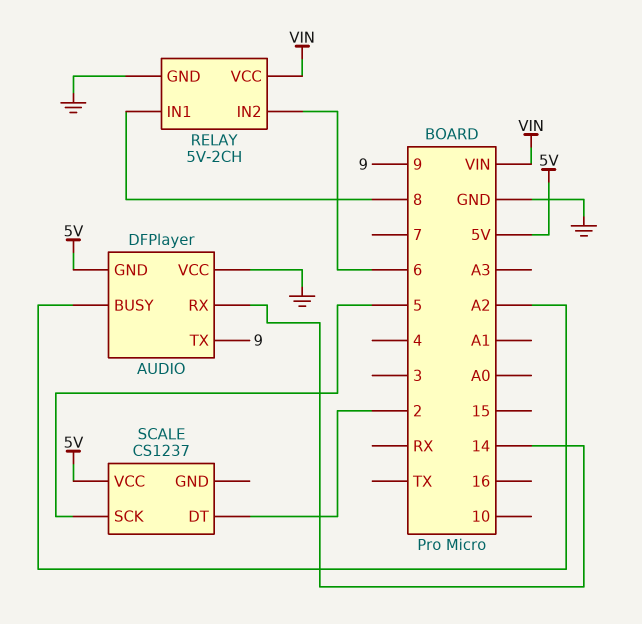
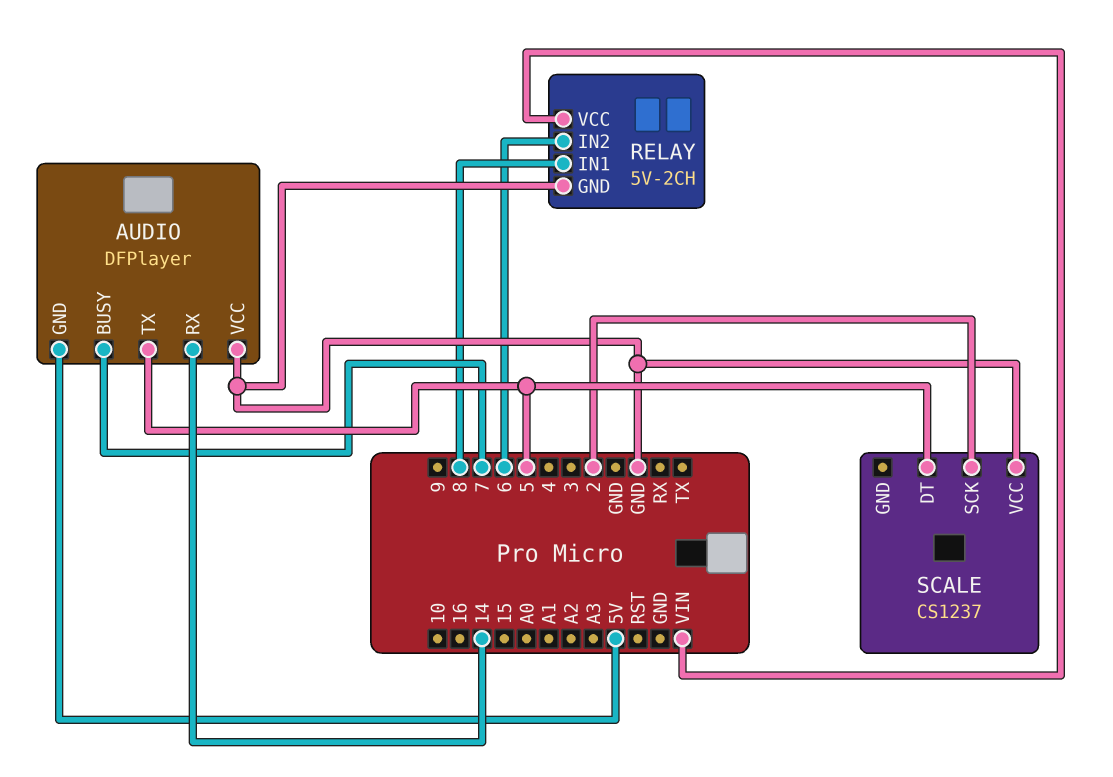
AUDIO pin BUSY: A2 -> 7
AUDIO pin TX: 9 -> 5
SCALE pin DT: 2 -> 5
SCALE pin SCK: 5 -> 2
SCALE pin VCC: 5V -> GND

